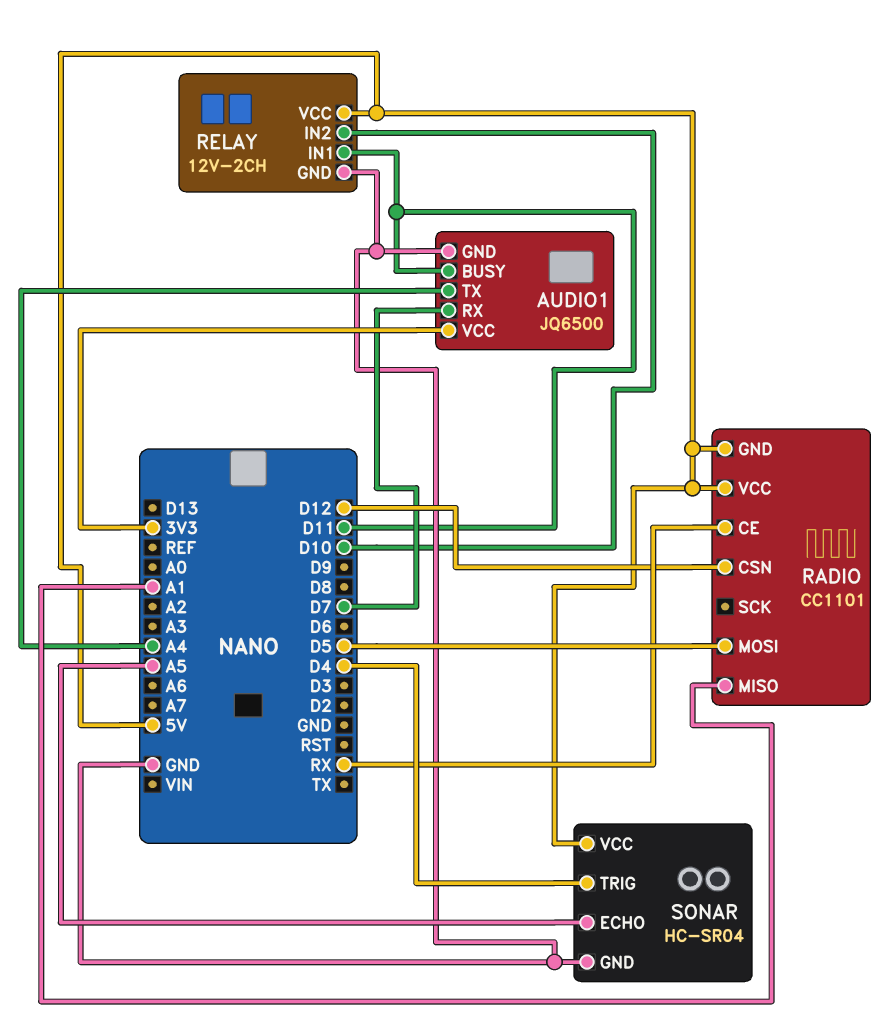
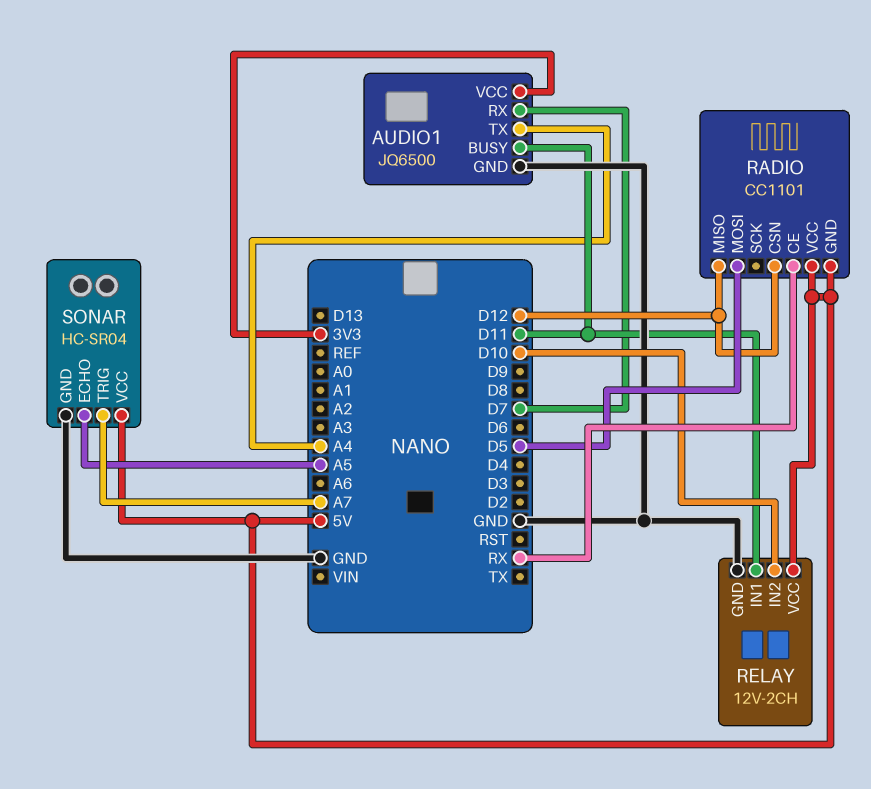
RADIO pin MISO: A1 -> D12
SONAR pin TRIG: D4 -> A7

